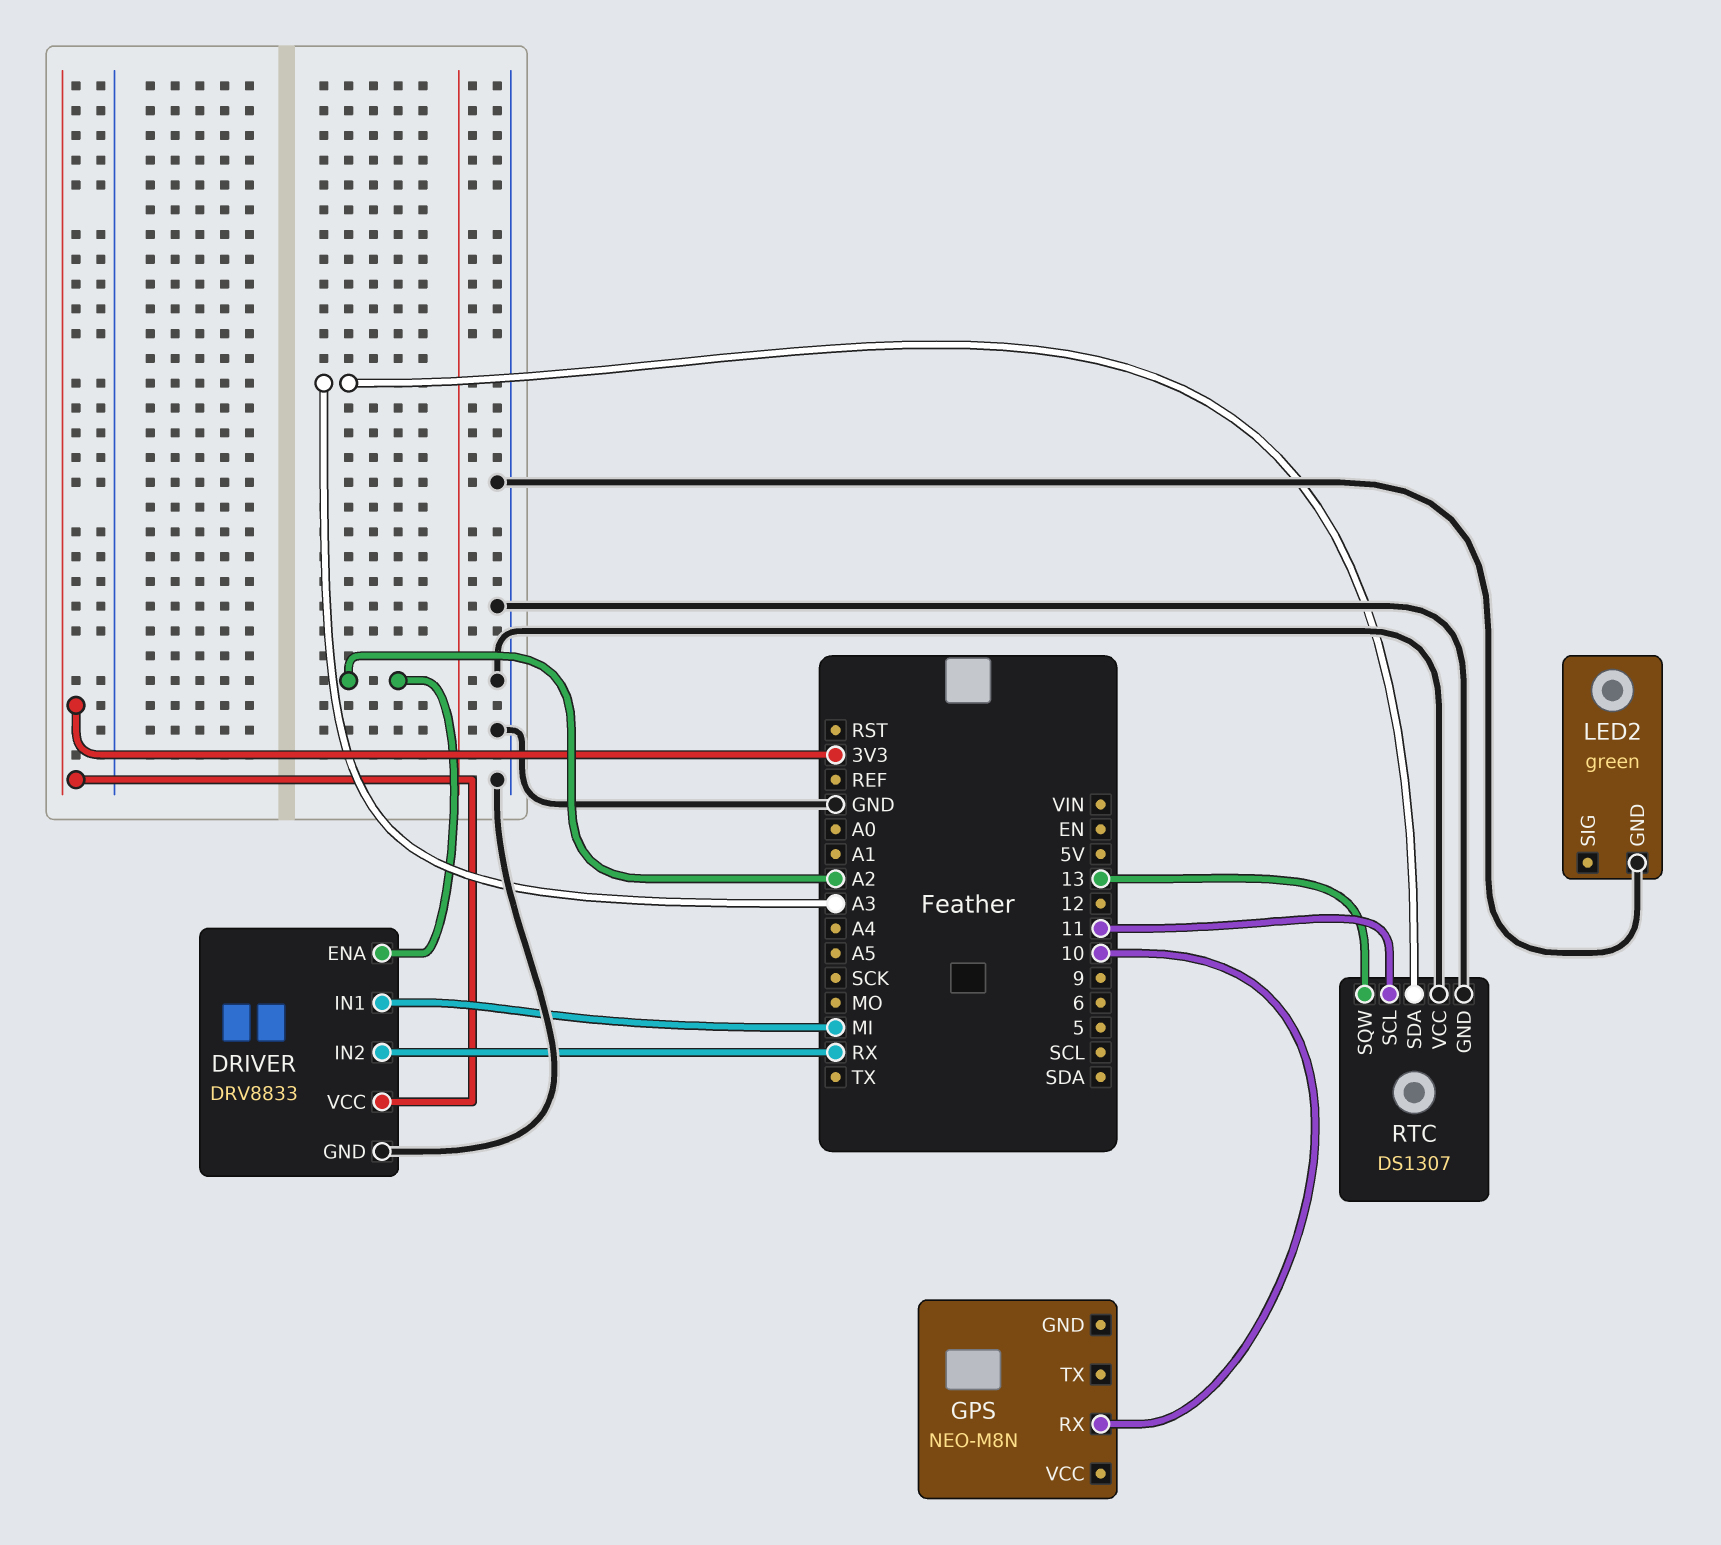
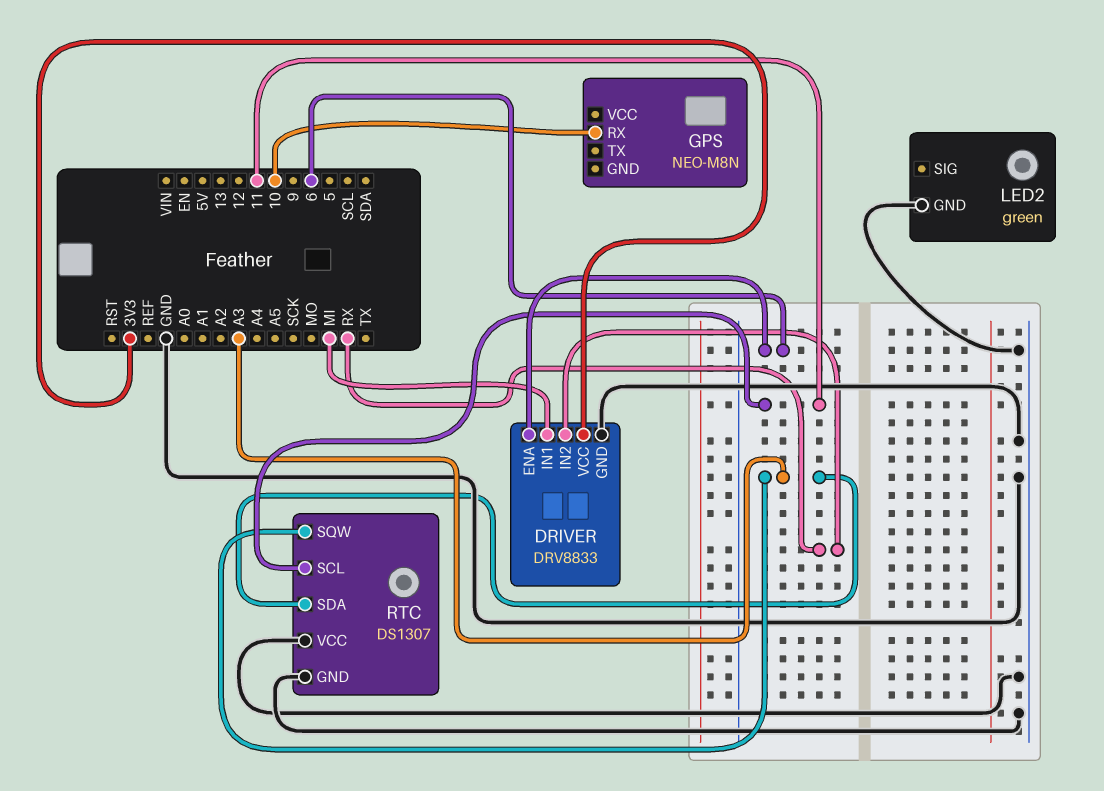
DRIVER pin ENA: A2 -> 6
RTC pin SQW: 13 -> A3

